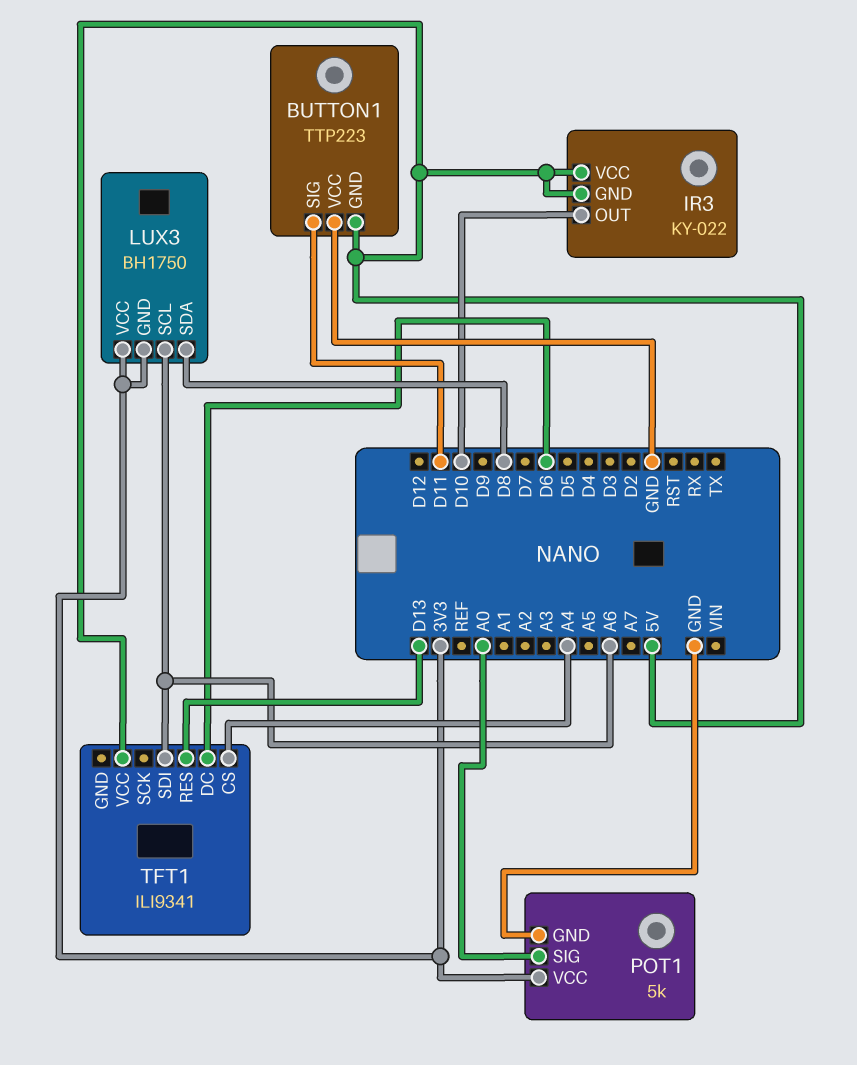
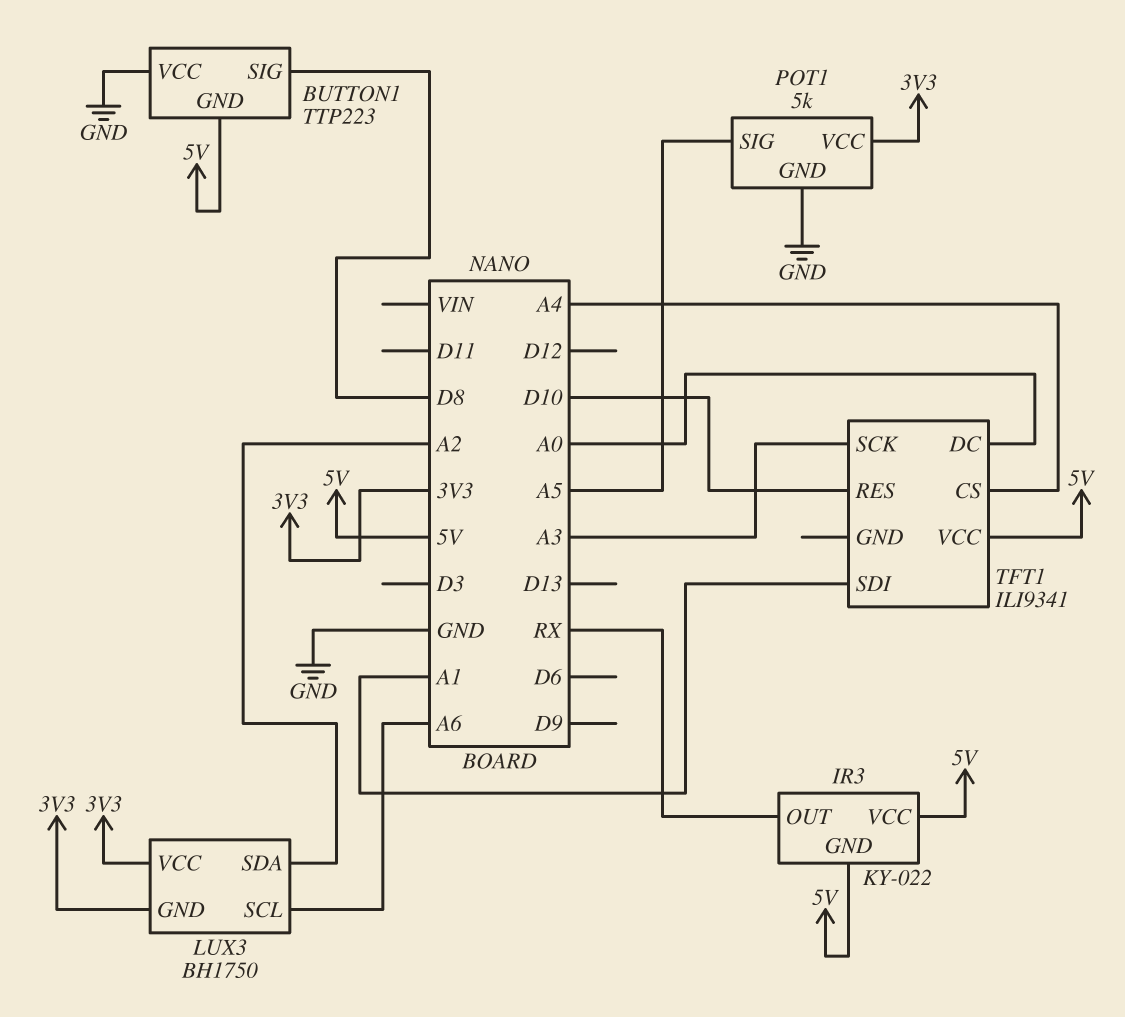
BUTTON1 pin SIG: D11 -> D8
IR3 pin OUT: D10 -> RX
LUX3 pin SDA: D8 -> A2
POT1 pin SIG: A0 -> A5
TFT1 pin DC: D6 -> A0
TFT1 pin RES: D13 -> D10
TFT1 pin SCK: none -> A3
TFT1 pin SDI: A6 -> A1

